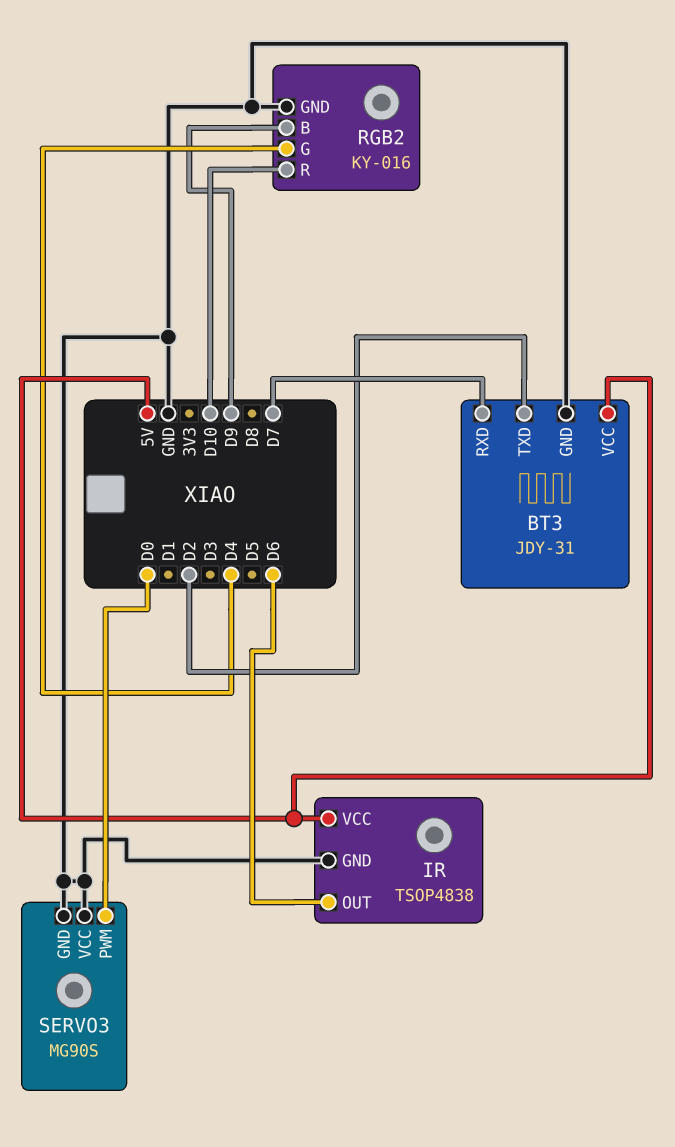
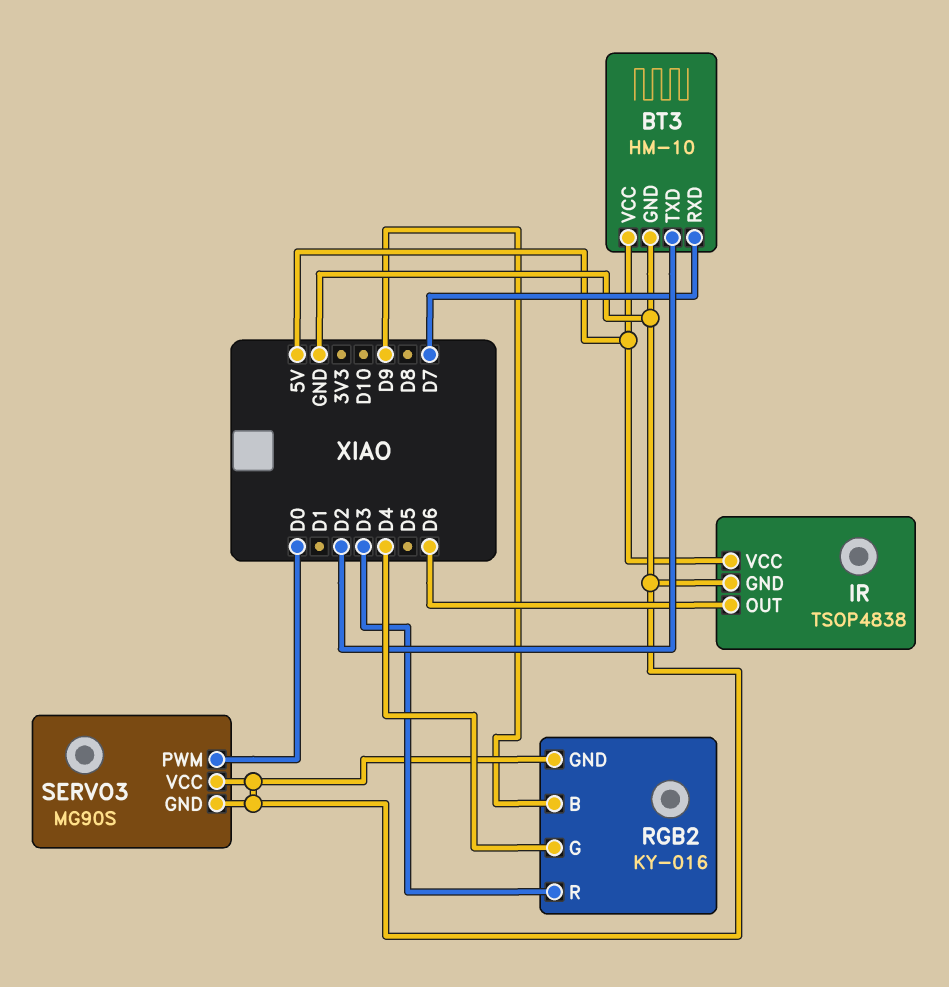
BT3: JDY-31 -> HM-10
RGB2 pin R: D10 -> D3

